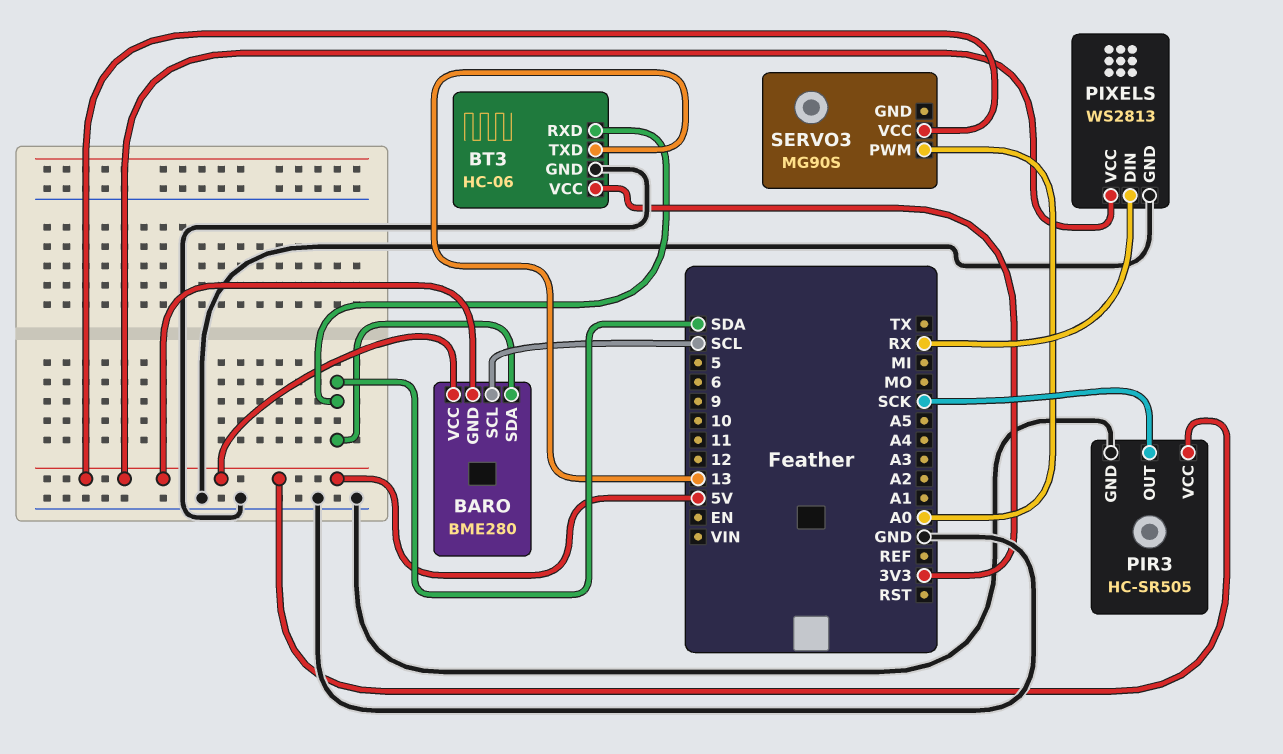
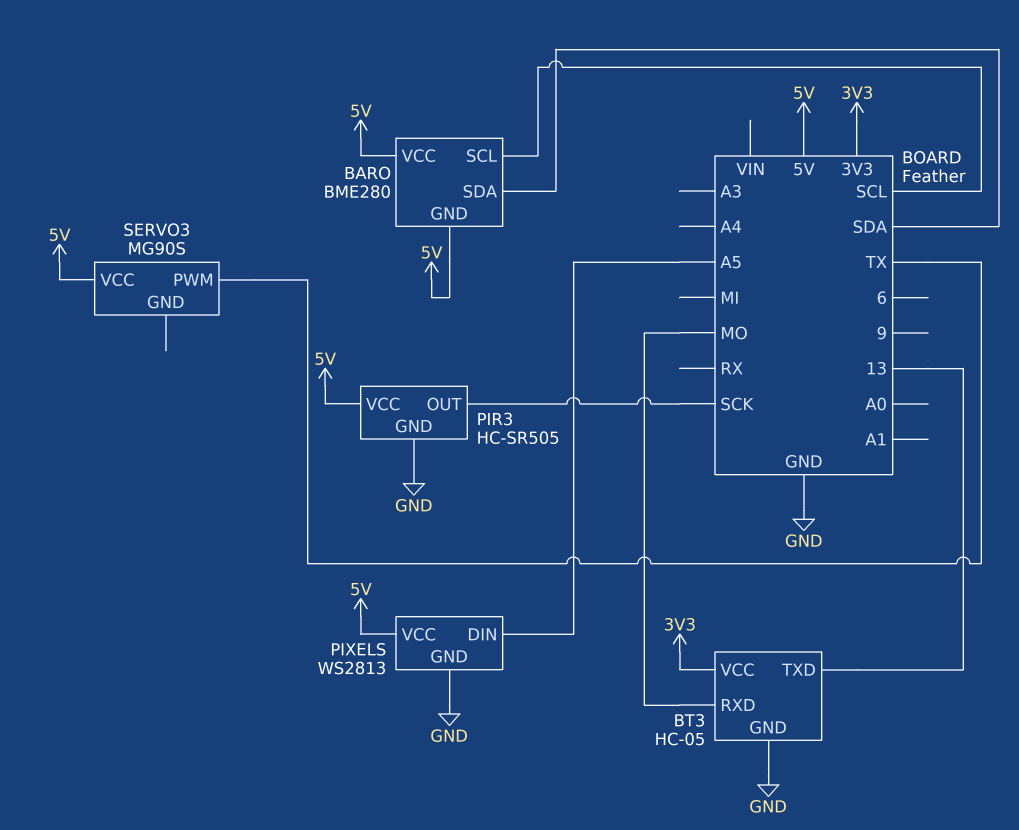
BT3: HC-06 -> HC-05
BT3 pin RXD: SDA -> MO
PIXELS pin DIN: RX -> A5
SERVO3 pin PWM: A0 -> TX

